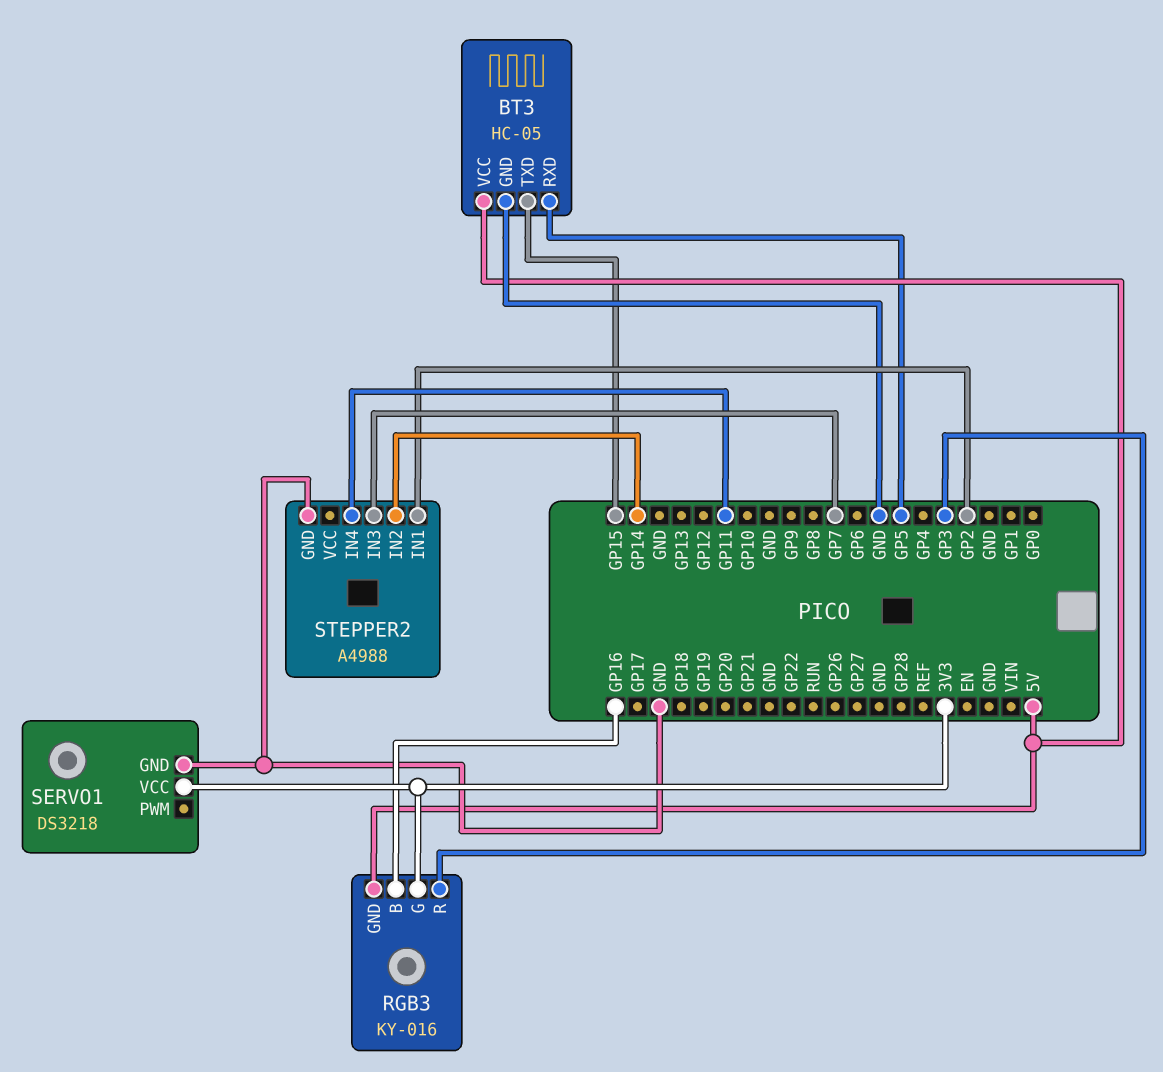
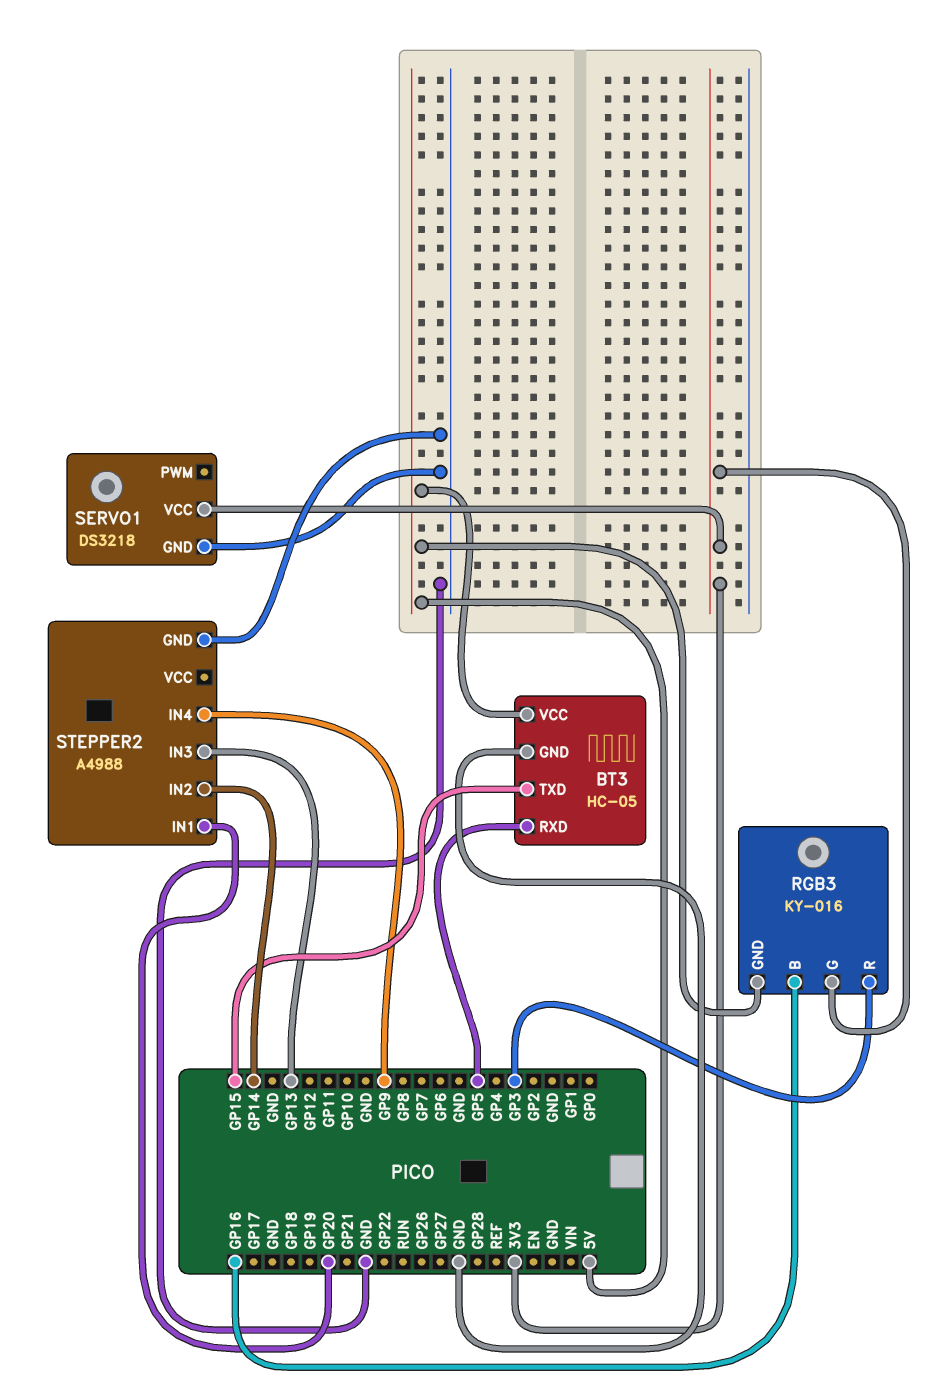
STEPPER2 pin IN1: GP2 -> GP20
STEPPER2 pin IN3: GP7 -> GP13
STEPPER2 pin IN4: GP11 -> GP9

